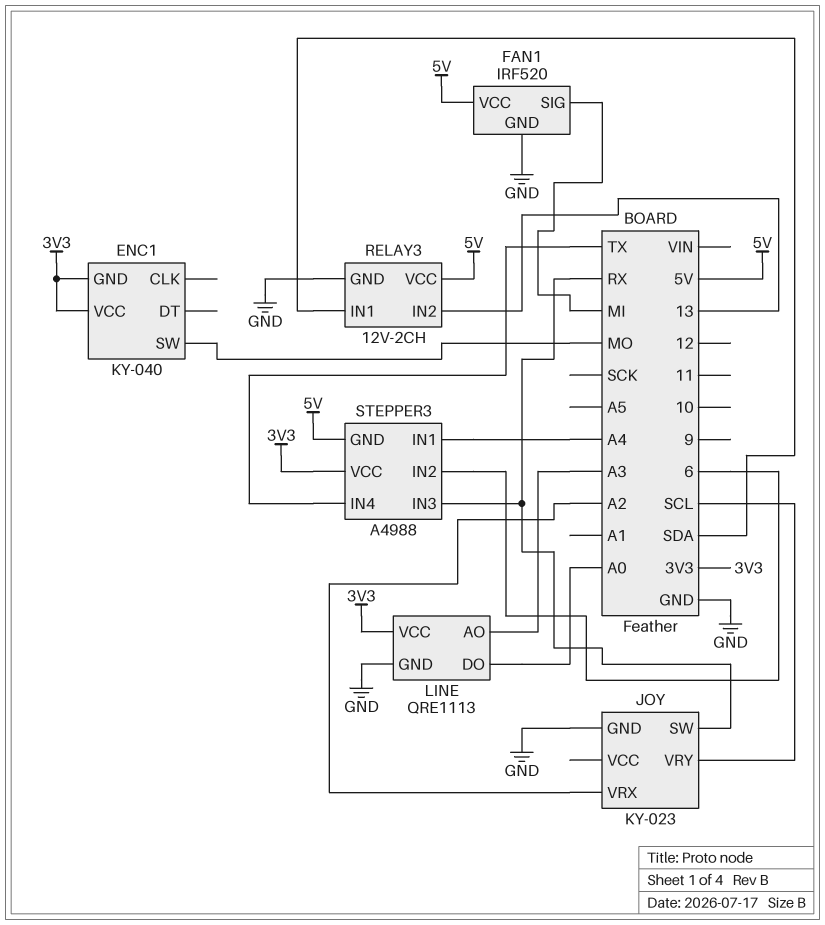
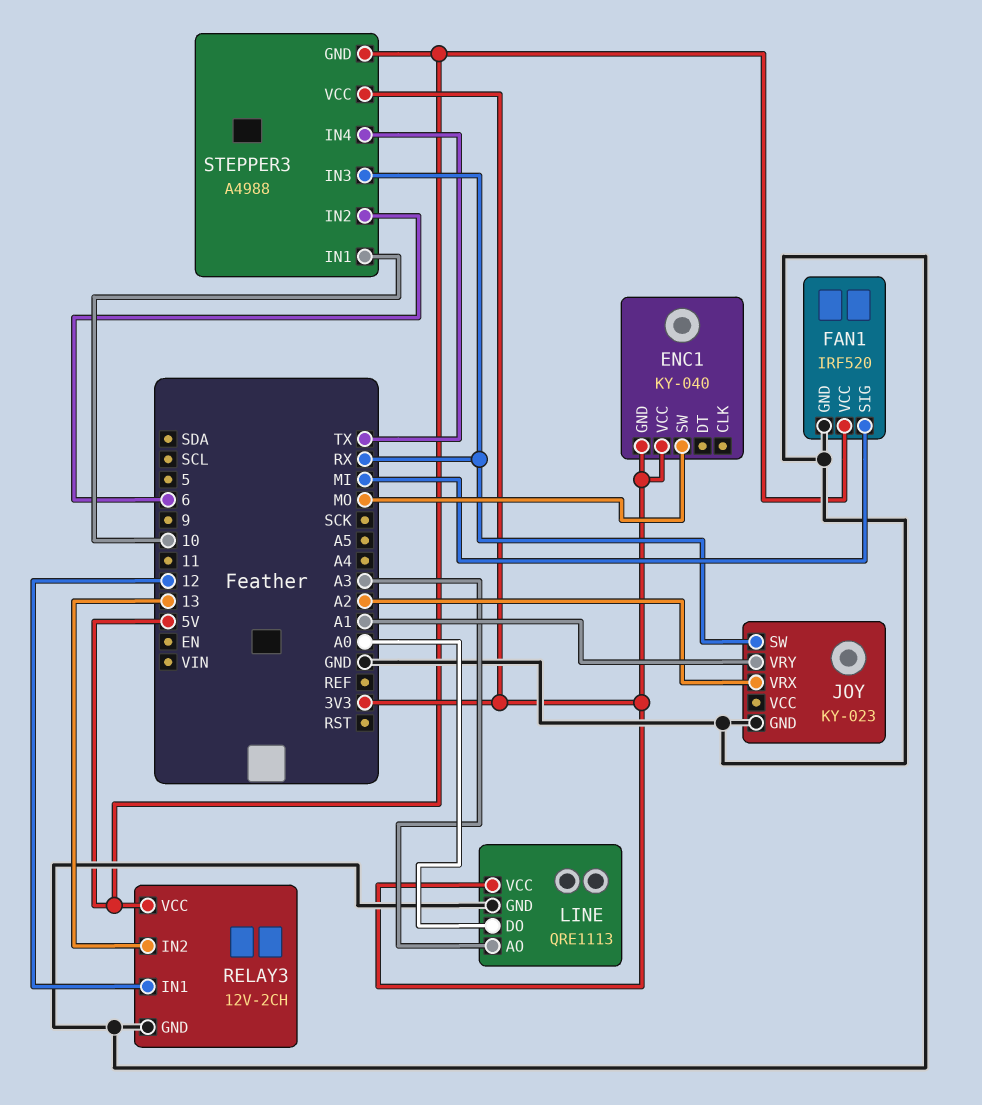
JOY pin VRY: SCL -> A1
RELAY3 pin IN1: SDA -> 12
STEPPER3 pin IN1: A4 -> 10

